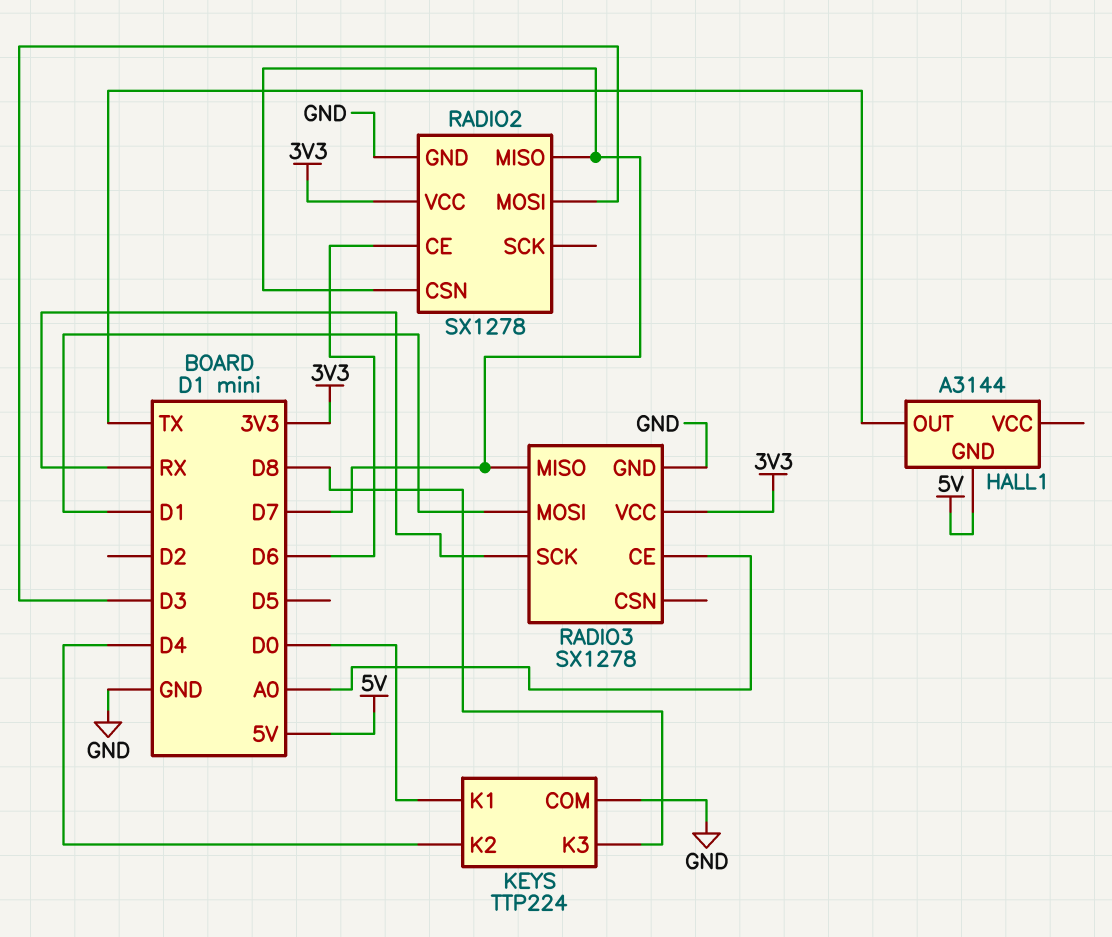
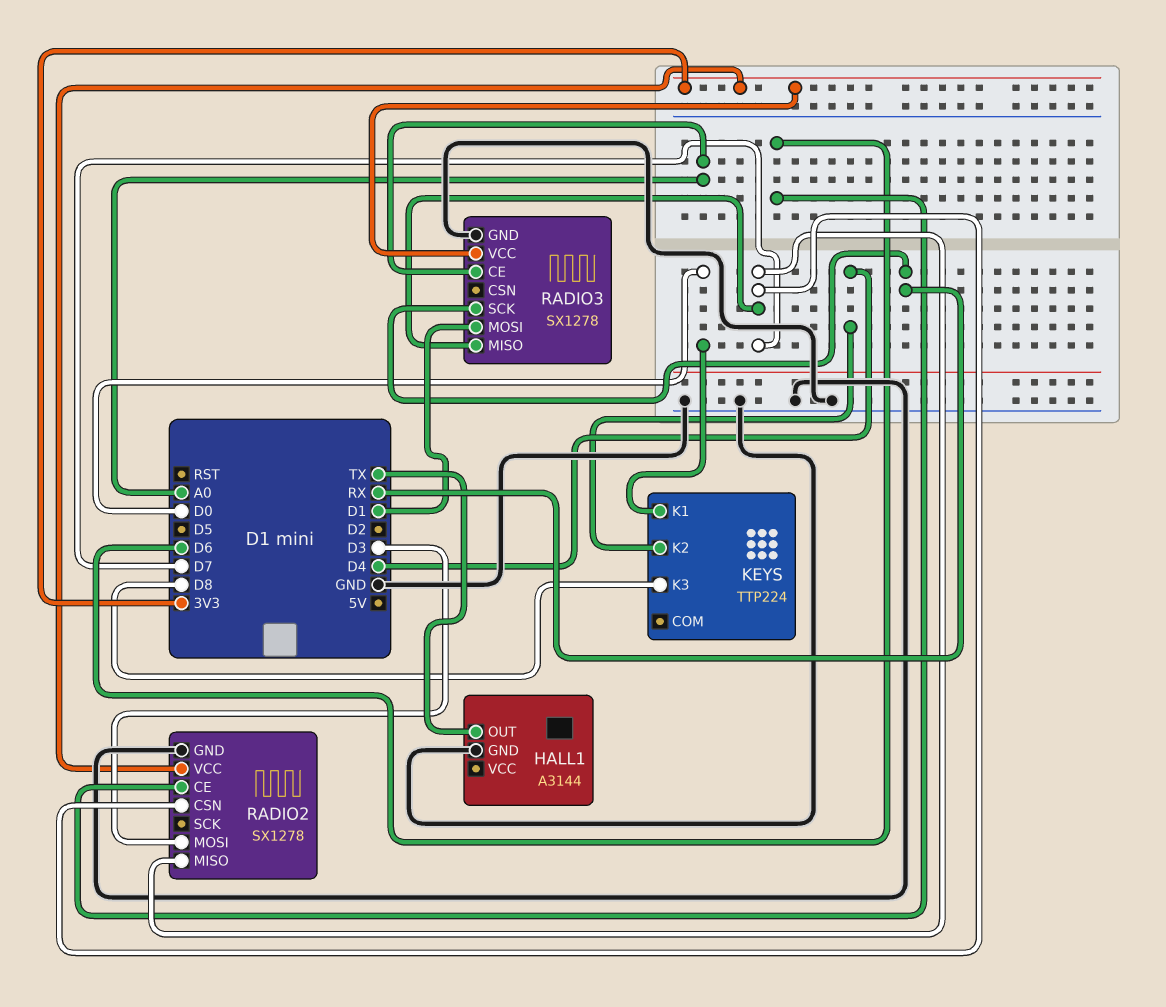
HALL1 pin GND: 5V -> GND
KEYS pin COM: GND -> none

